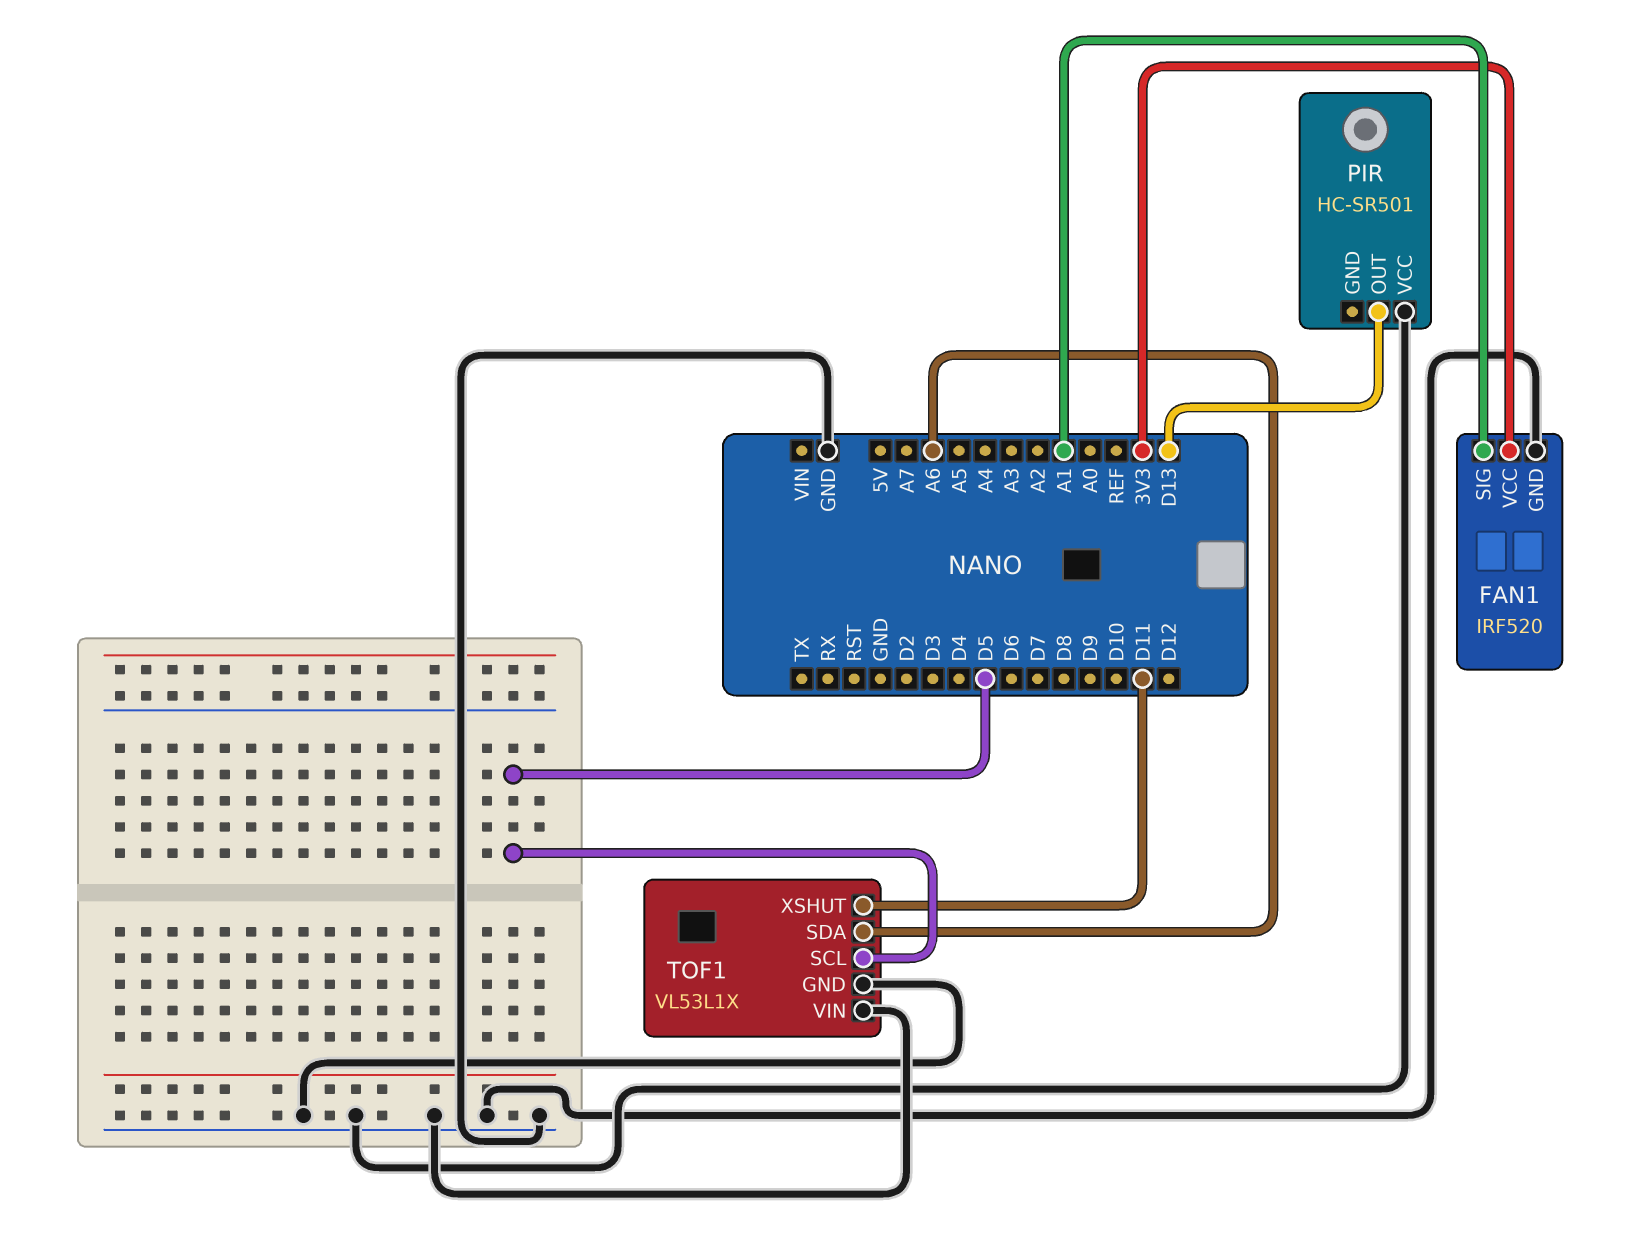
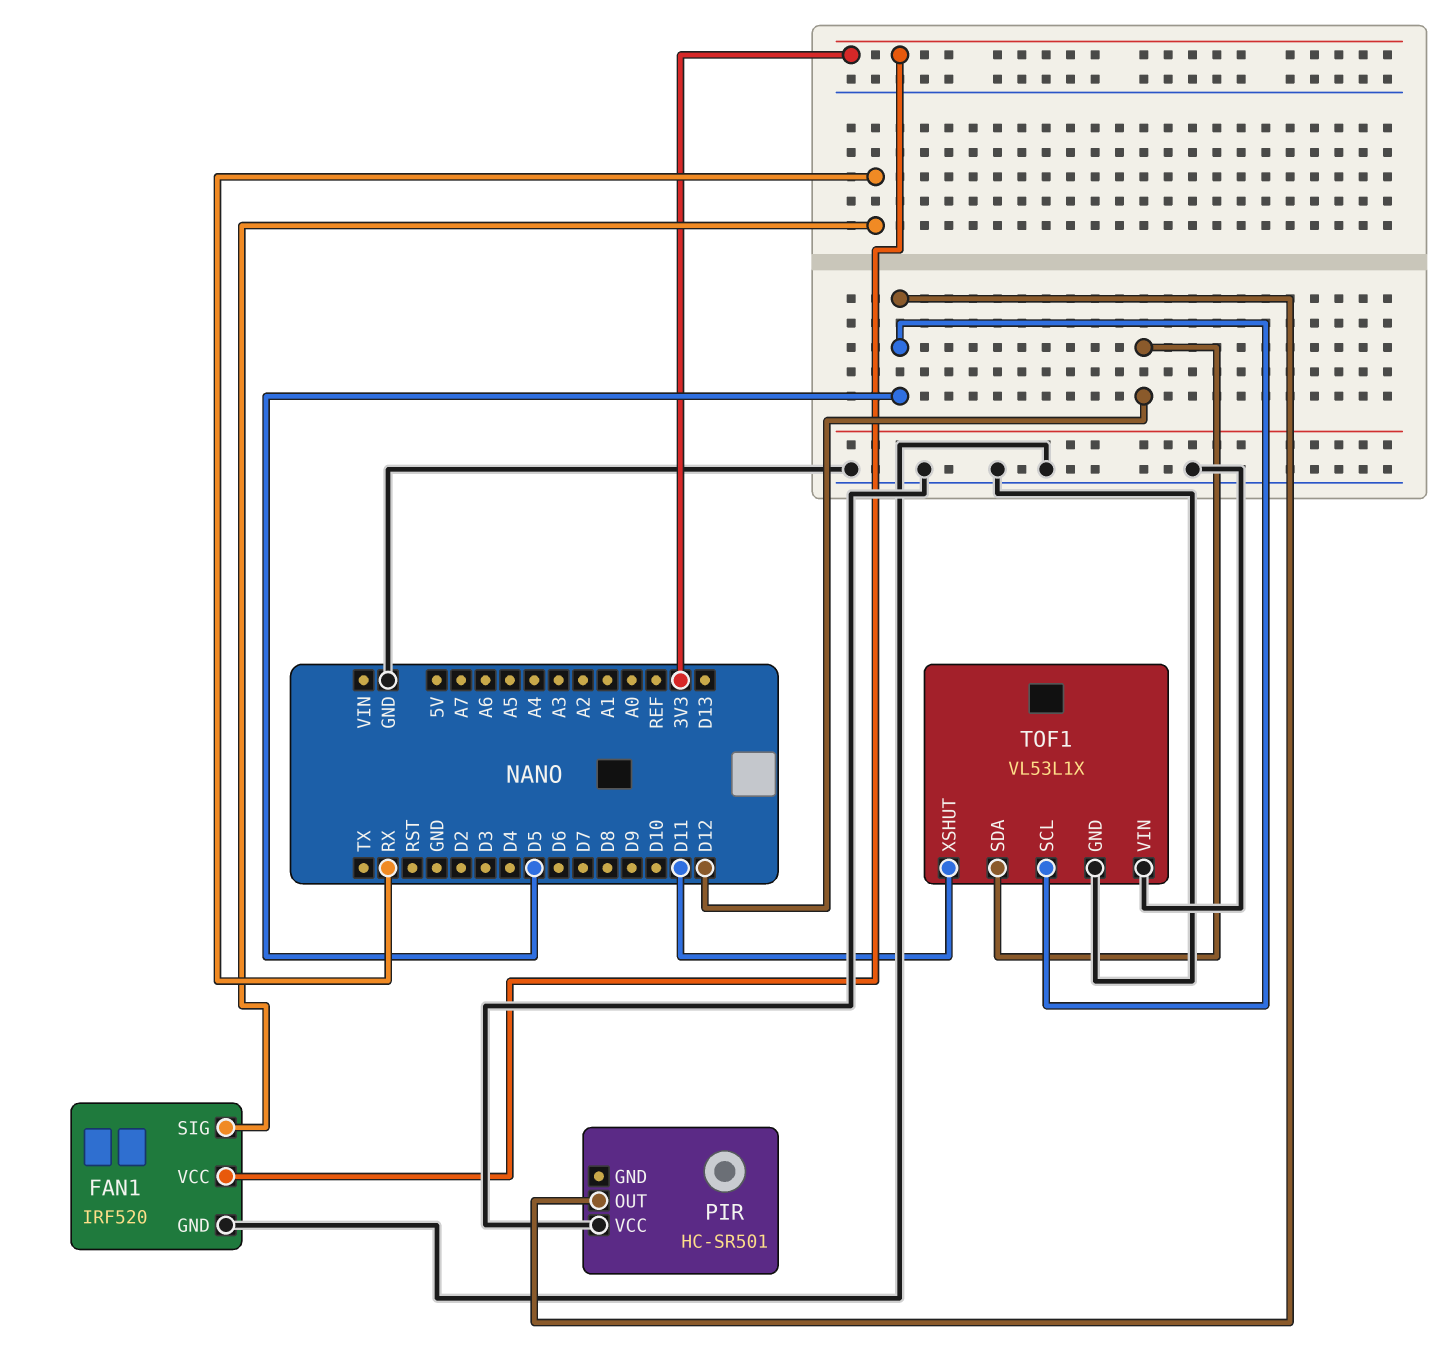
FAN1 pin SIG: A1 -> RX
PIR pin OUT: D13 -> D5
TOF1 pin SDA: A6 -> D12

